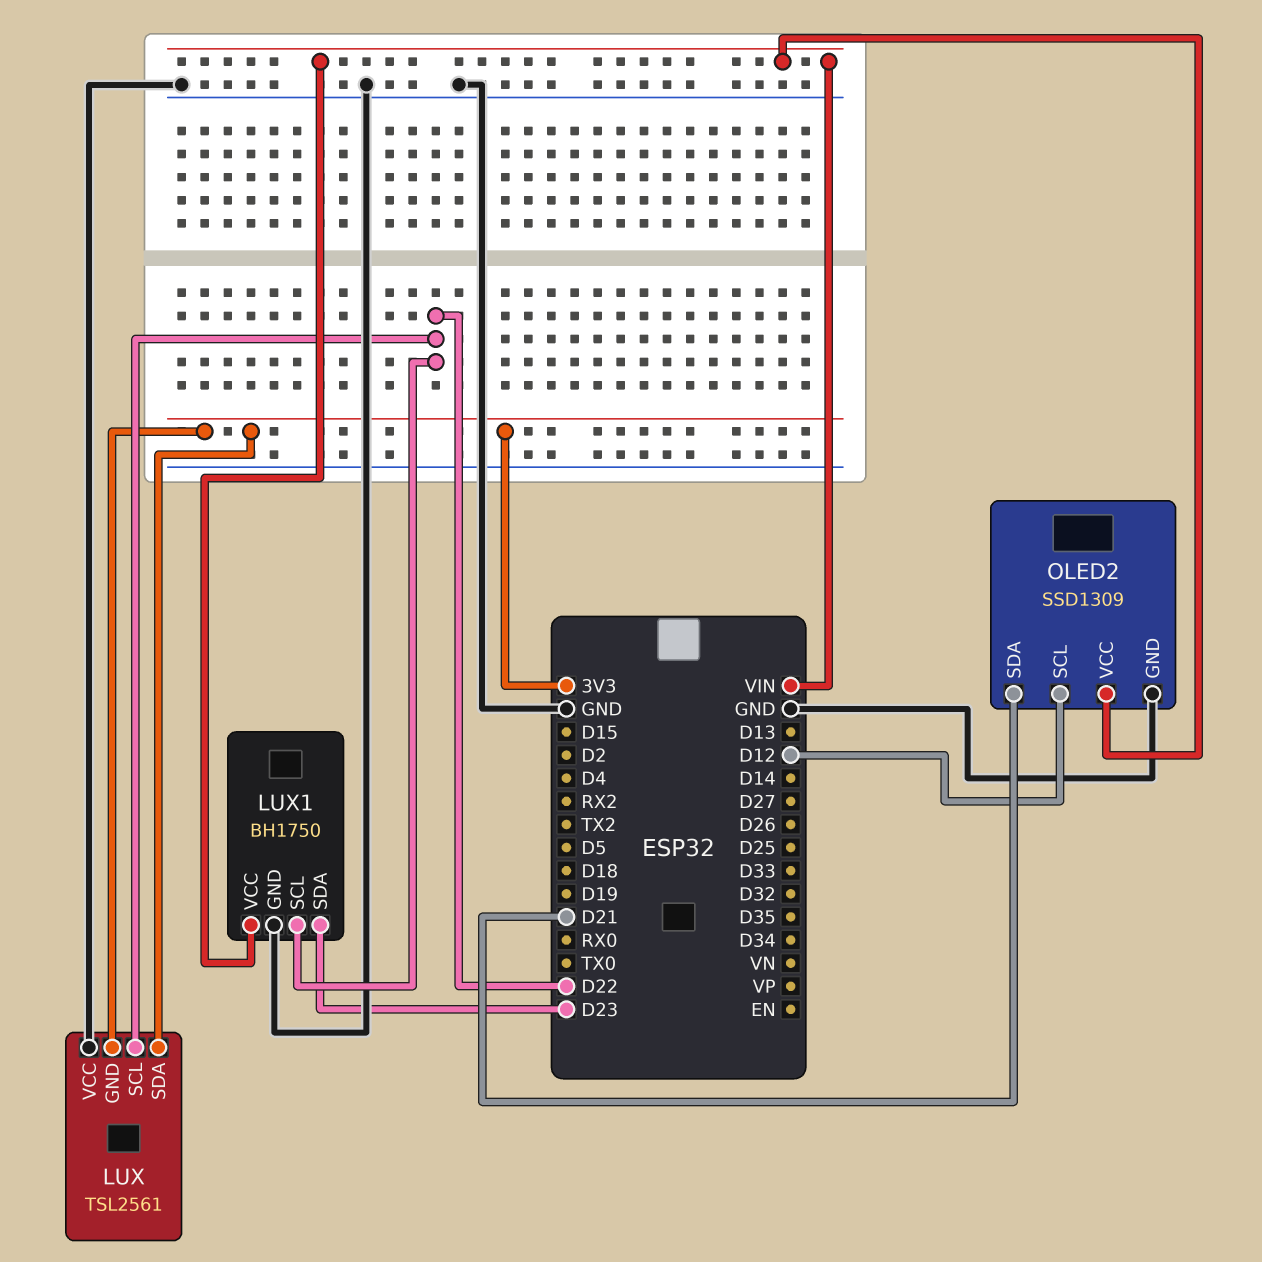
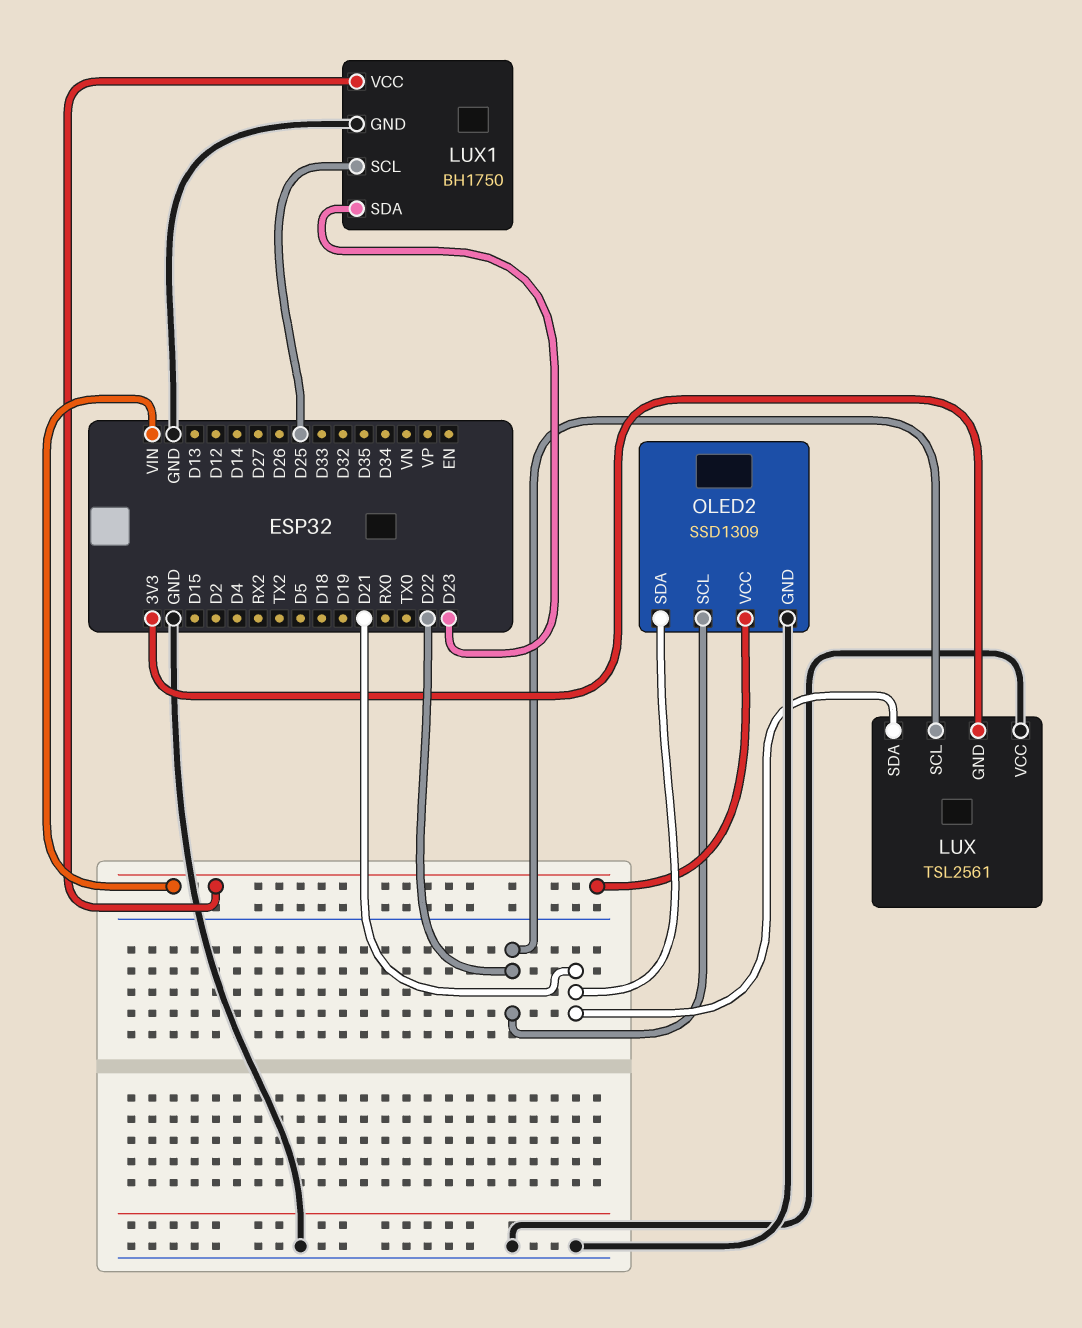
LUX pin SDA: 3V3 -> D21
LUX1 pin SCL: D22 -> D25
OLED2 pin SCL: D12 -> D22

